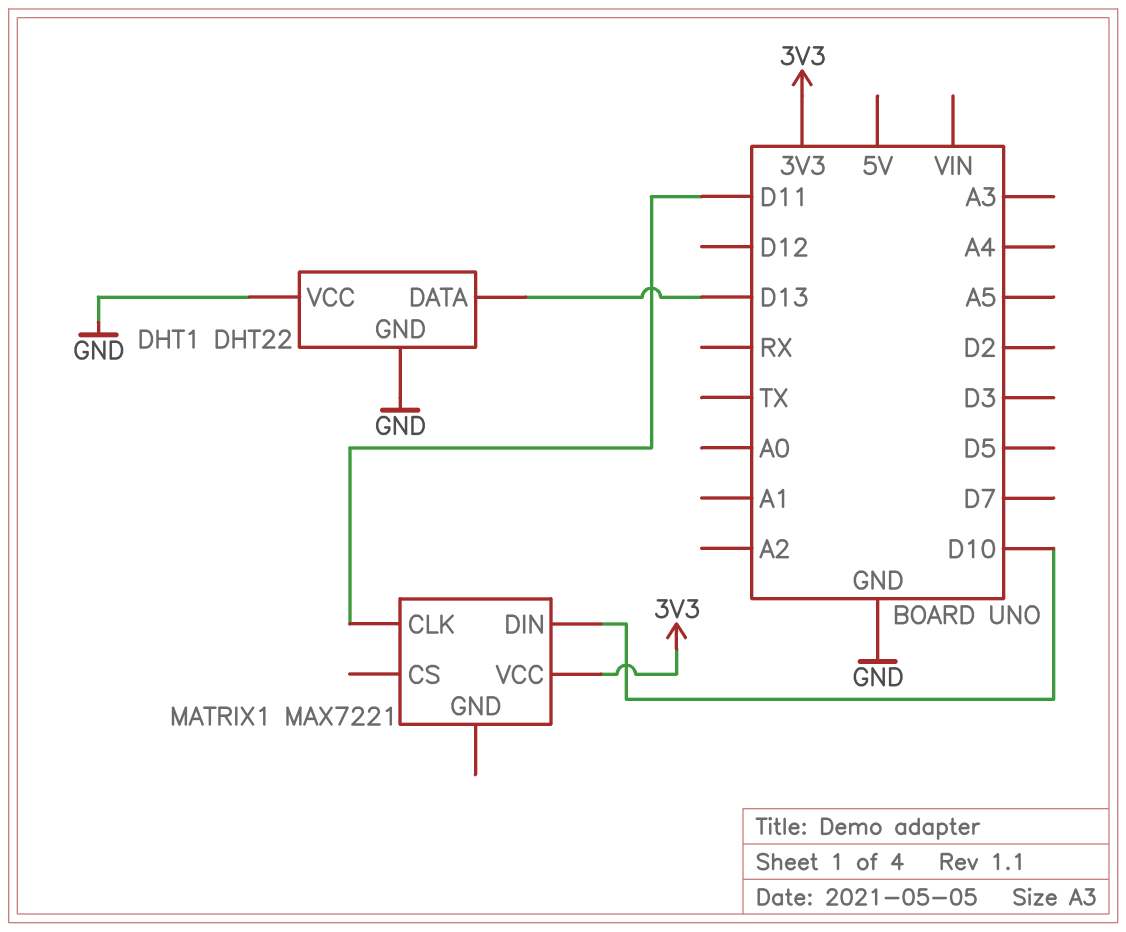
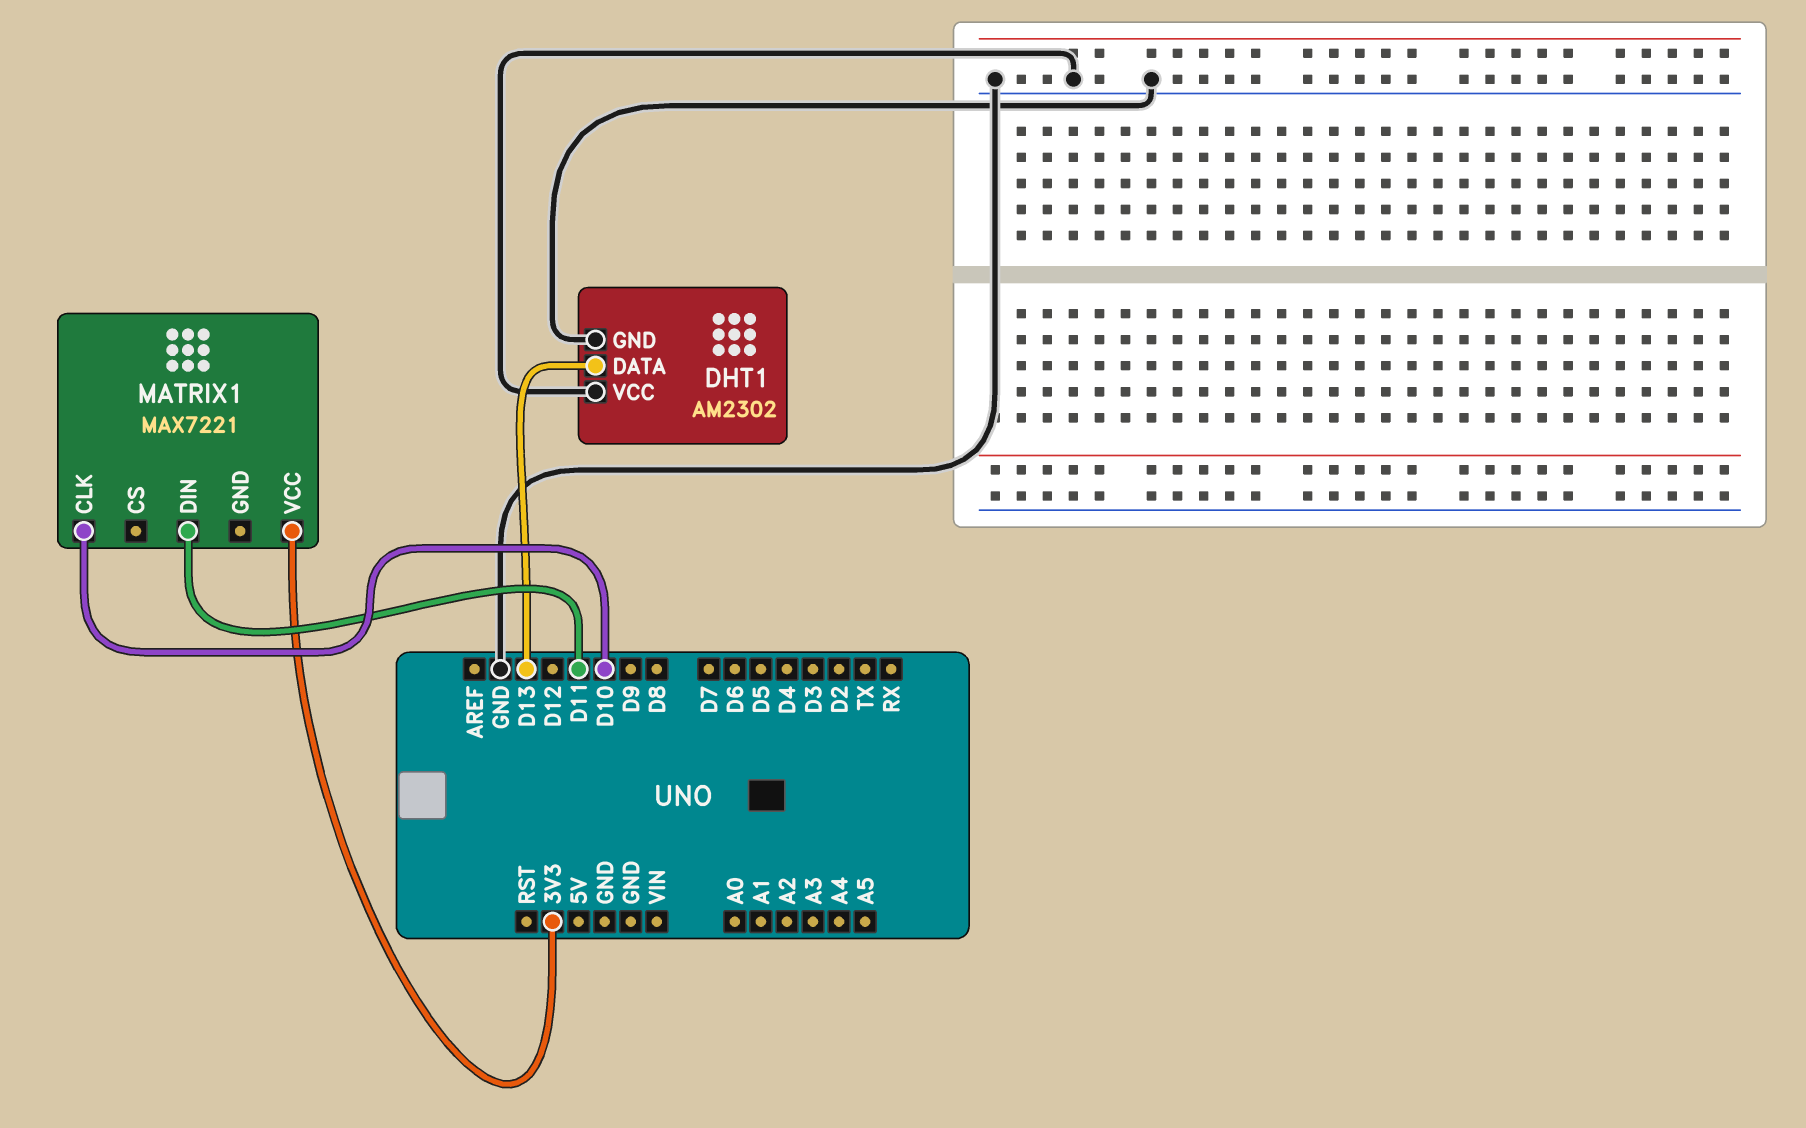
DHT1: DHT22 -> AM2302
MATRIX1 pin CLK: D11 -> D10
MATRIX1 pin DIN: D10 -> D11

